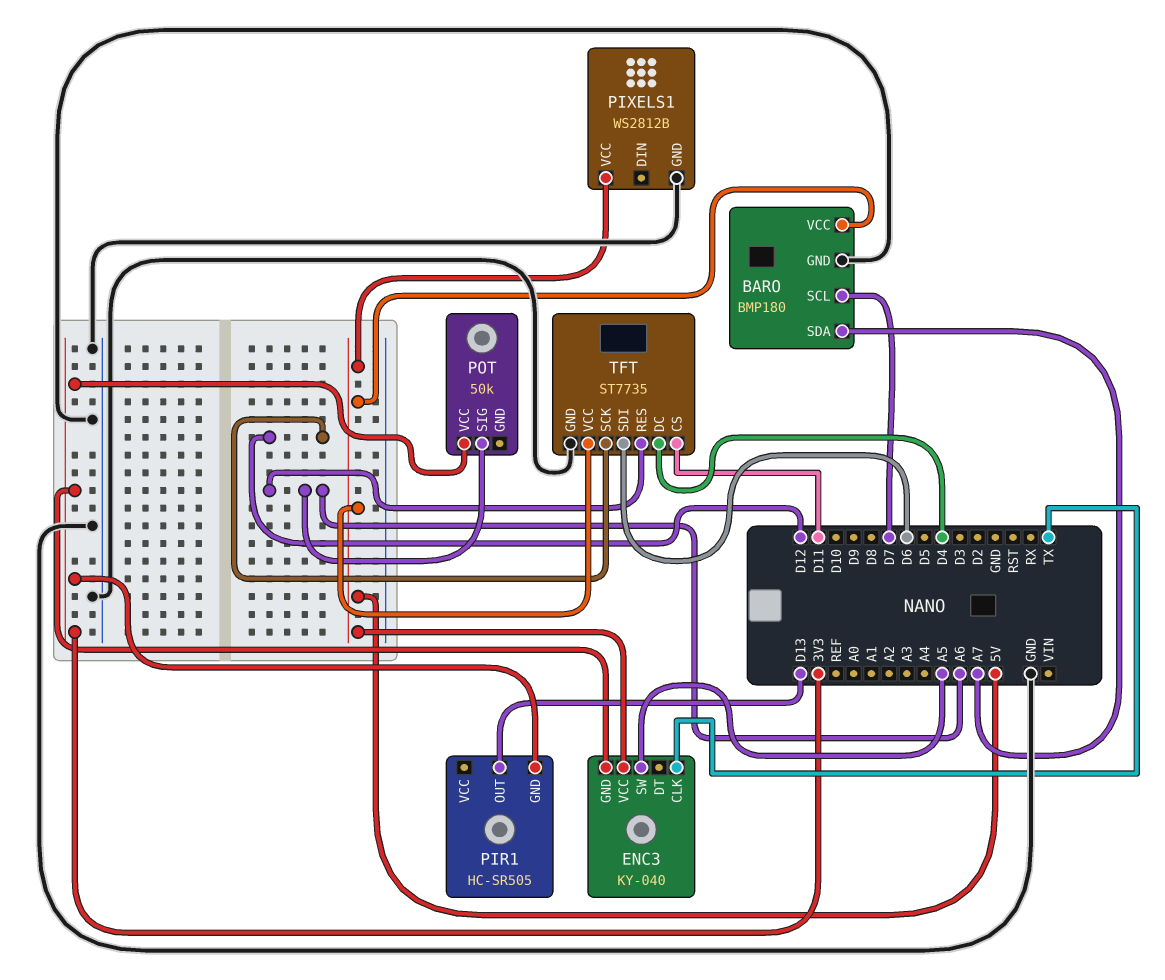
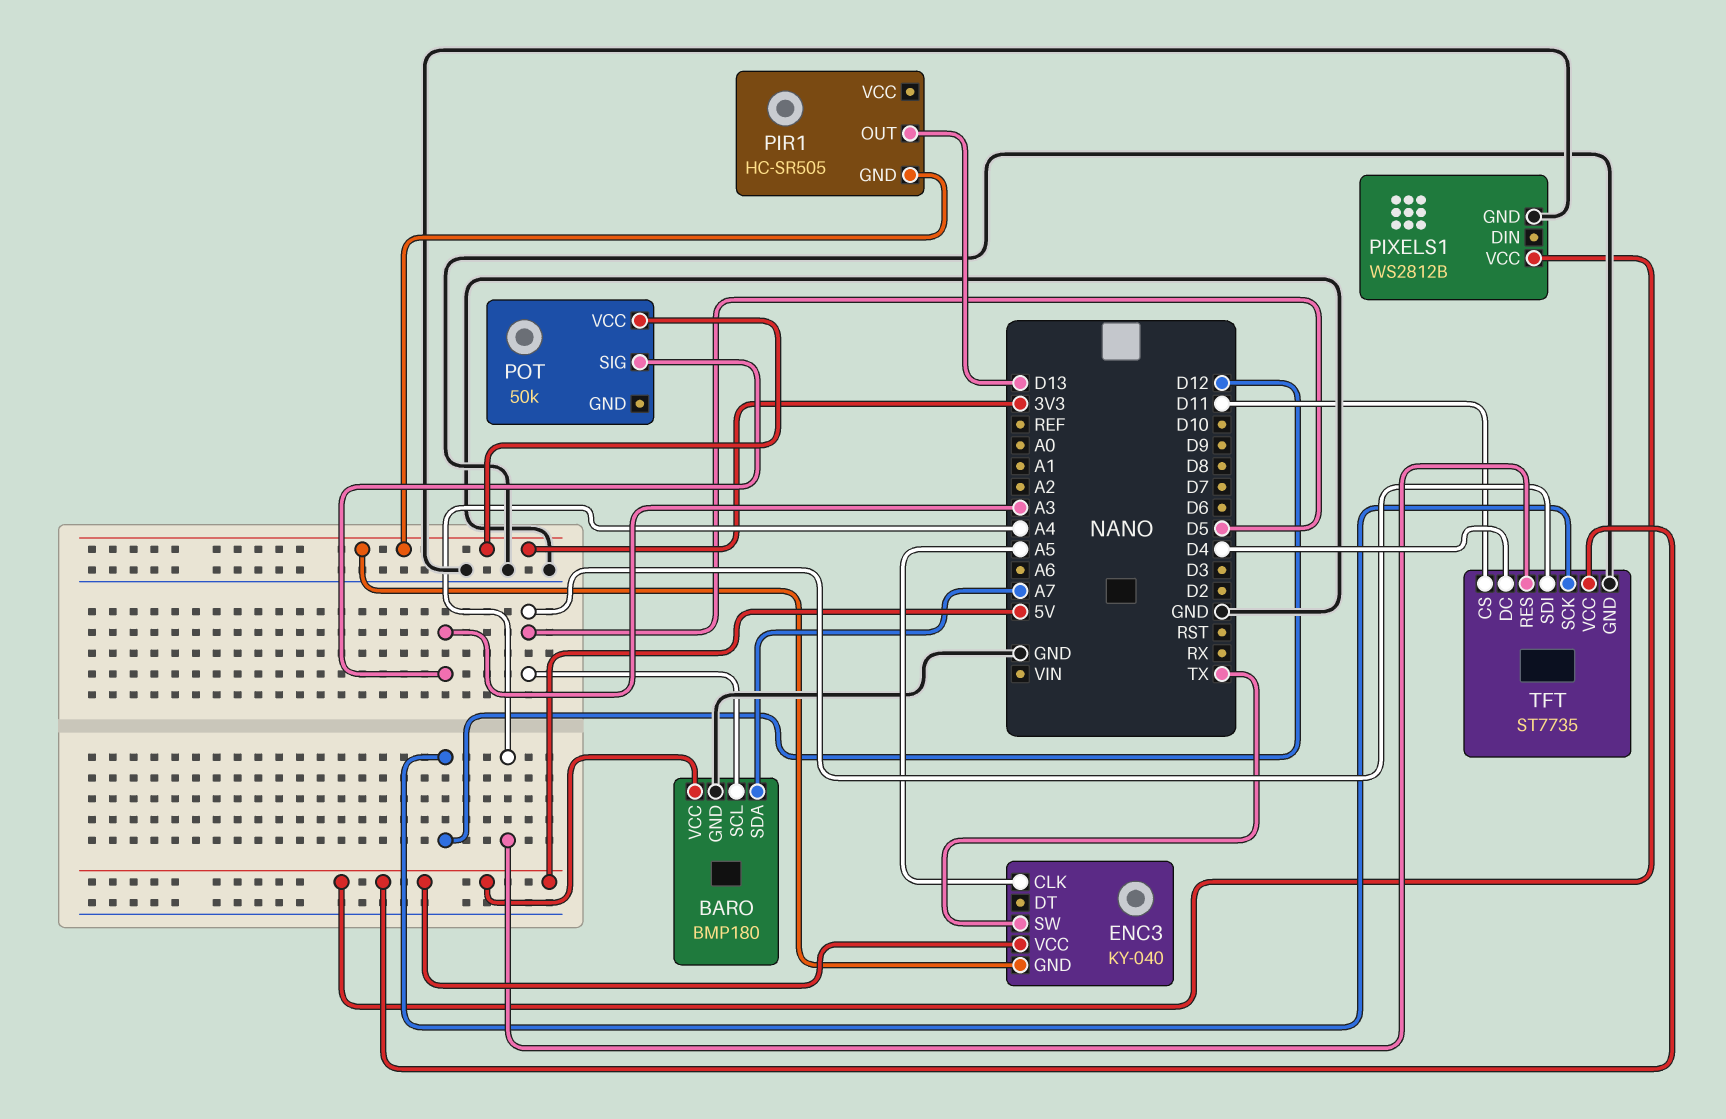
BARO pin SCL: D7 -> D5
ENC3 pin CLK: TX -> A5
ENC3 pin SW: A5 -> TX
POT pin SIG: A6 -> A3
TFT pin RES: A6 -> A4
TFT pin SDI: D6 -> D5

